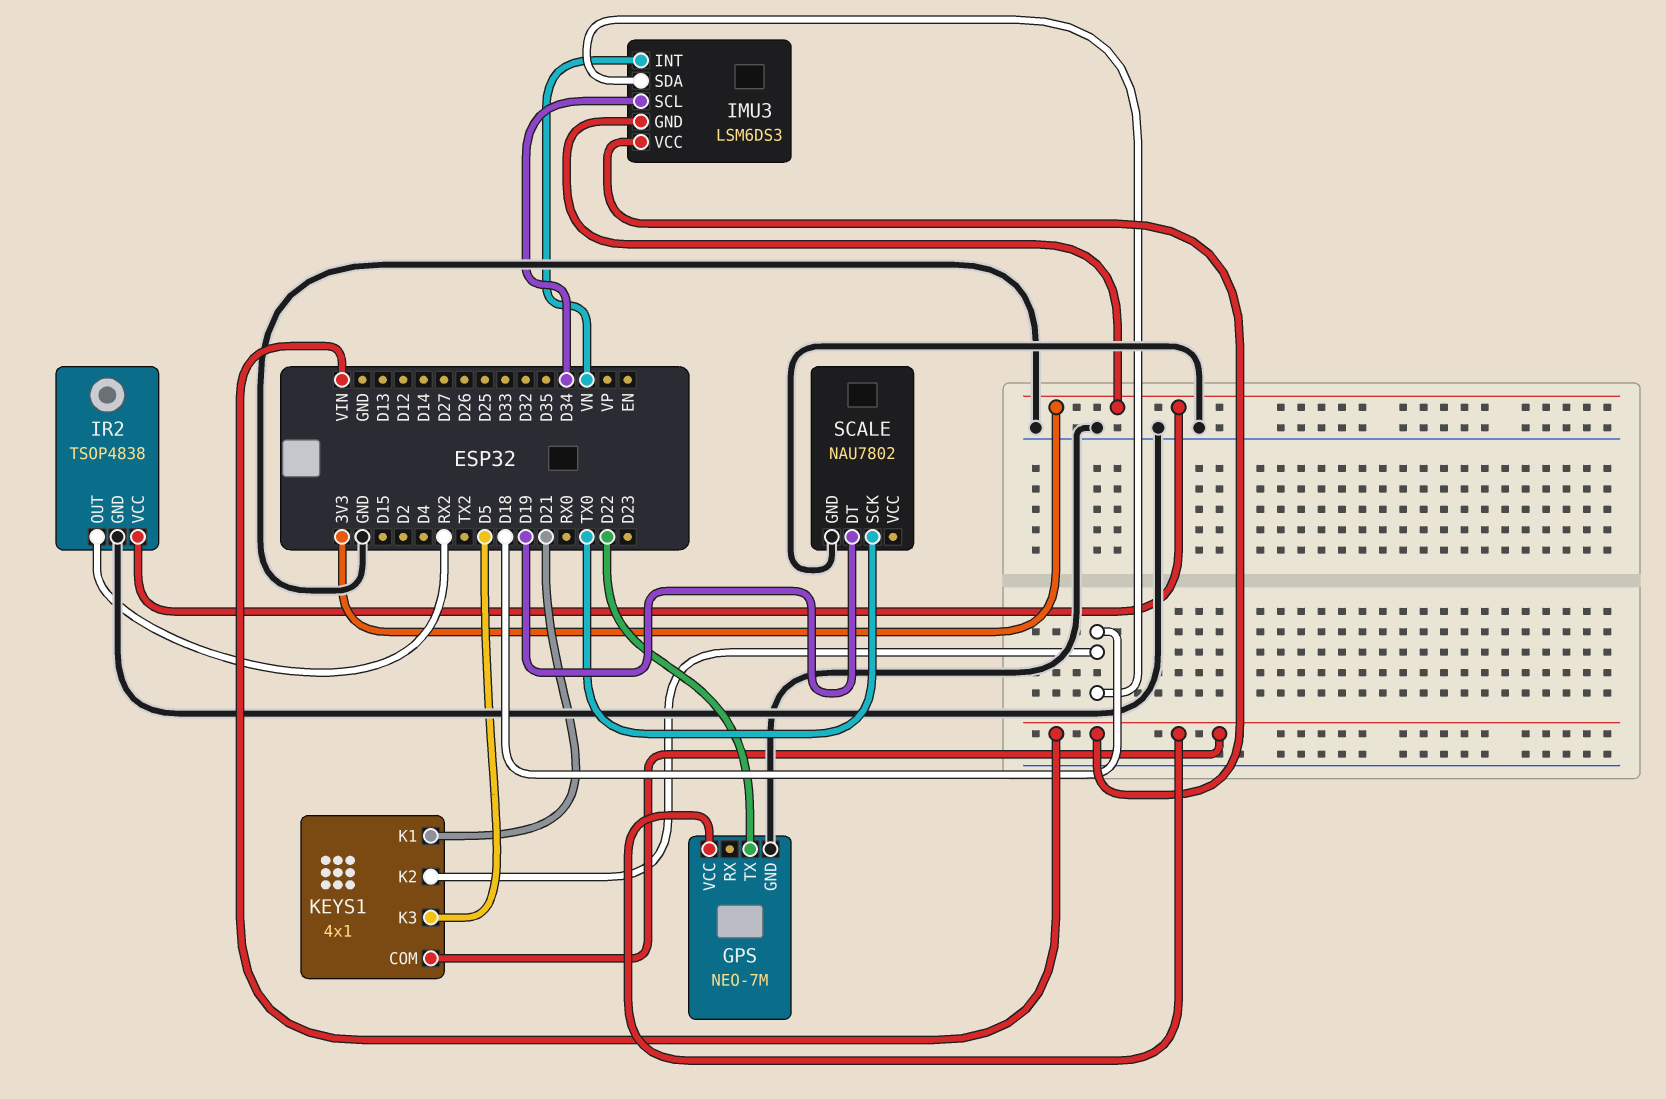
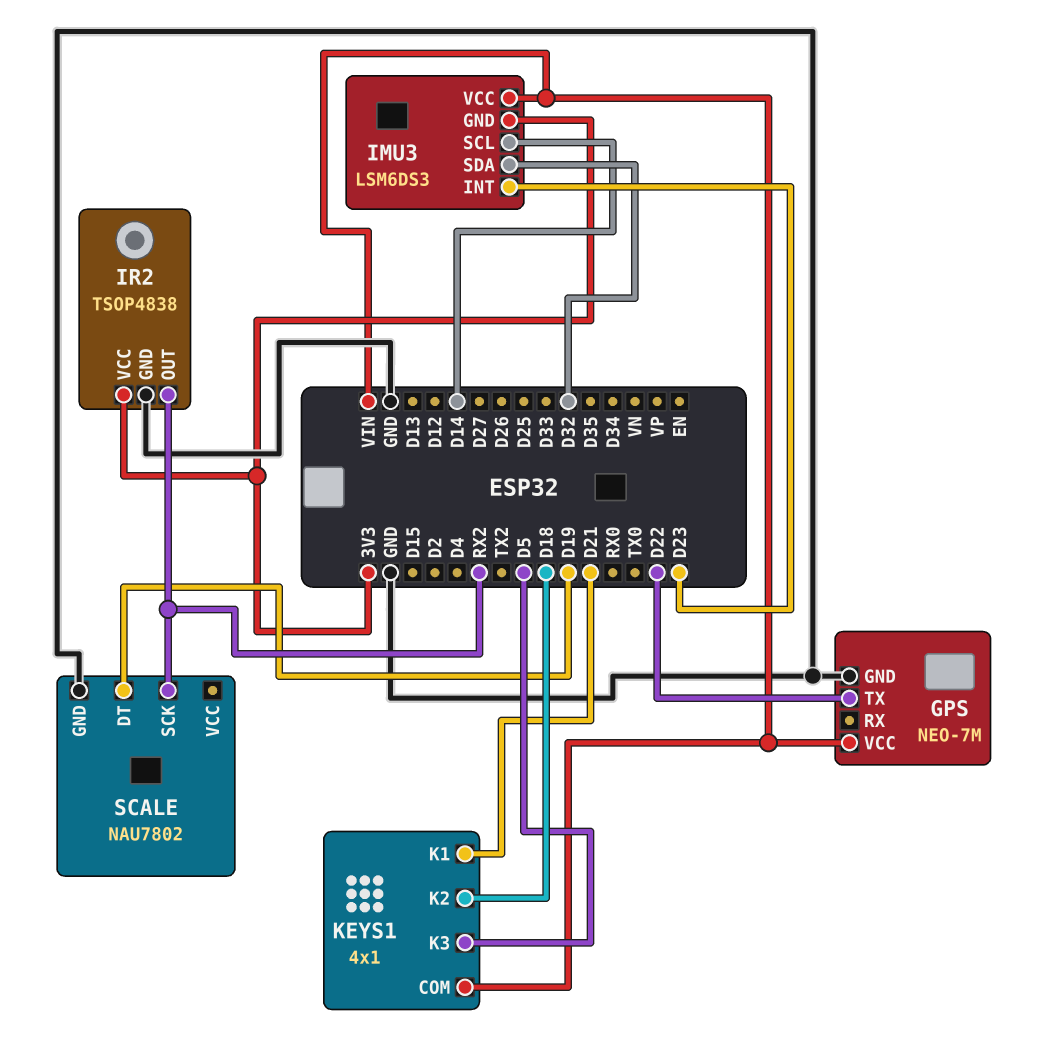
IMU3 pin INT: VN -> D23
IMU3 pin SCL: D34 -> D14
IMU3 pin SDA: D18 -> D32
SCALE pin SCK: TX0 -> RX2

